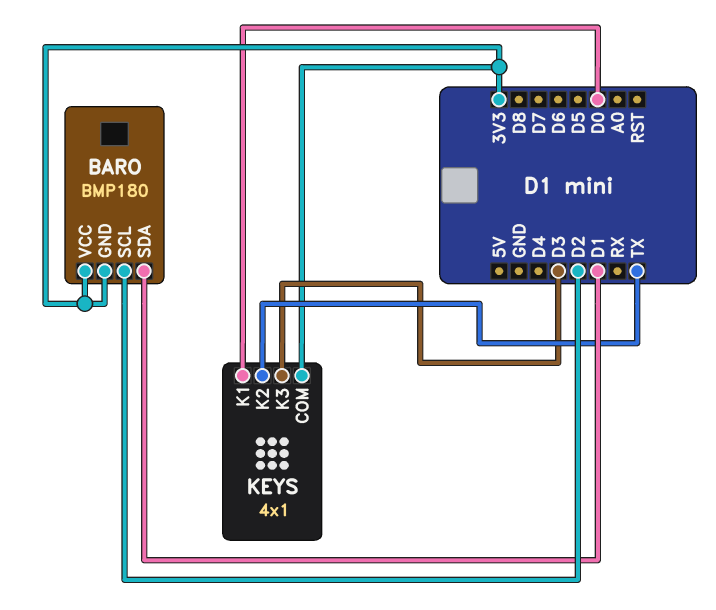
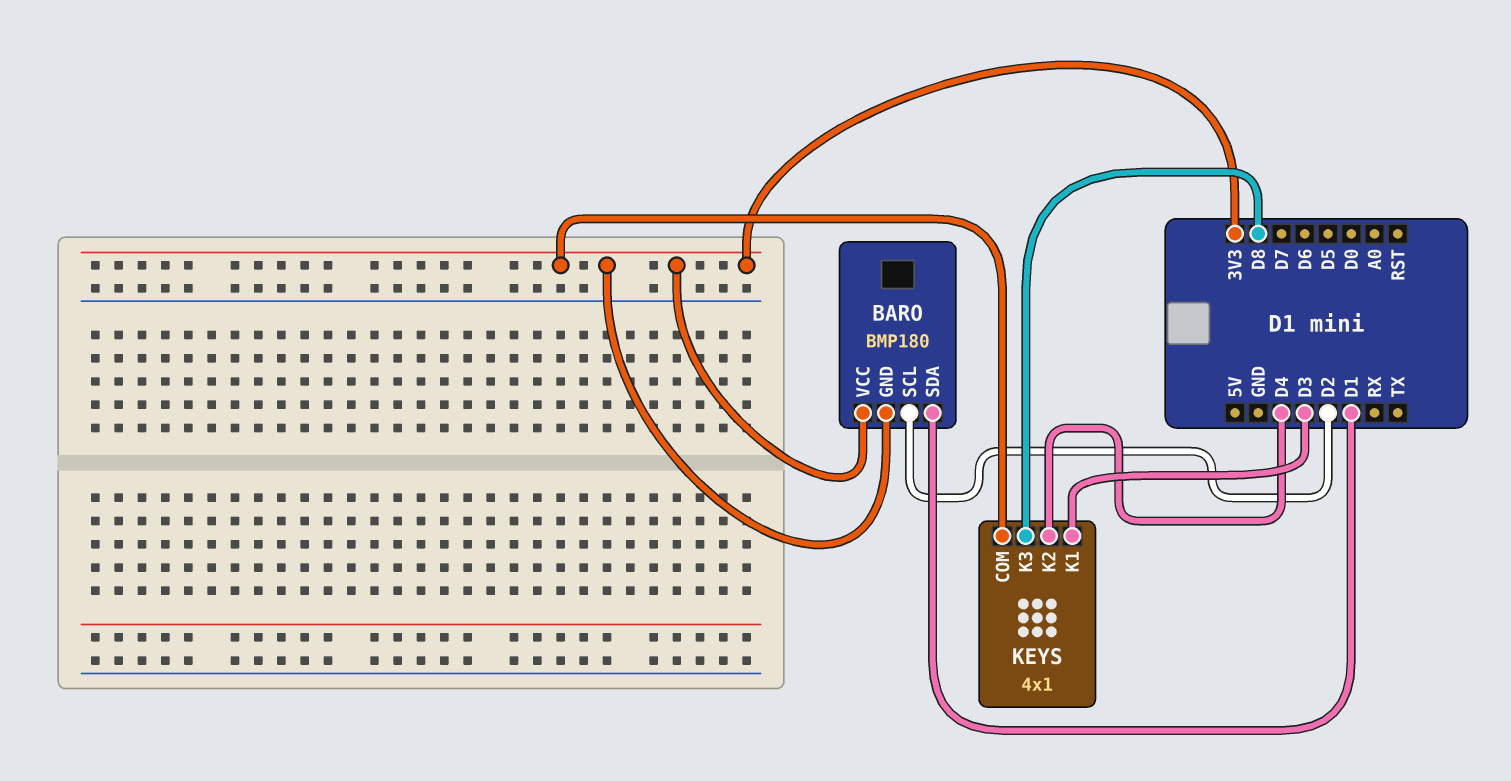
KEYS pin K1: D0 -> D3
KEYS pin K2: TX -> D4
KEYS pin K3: D3 -> D8

